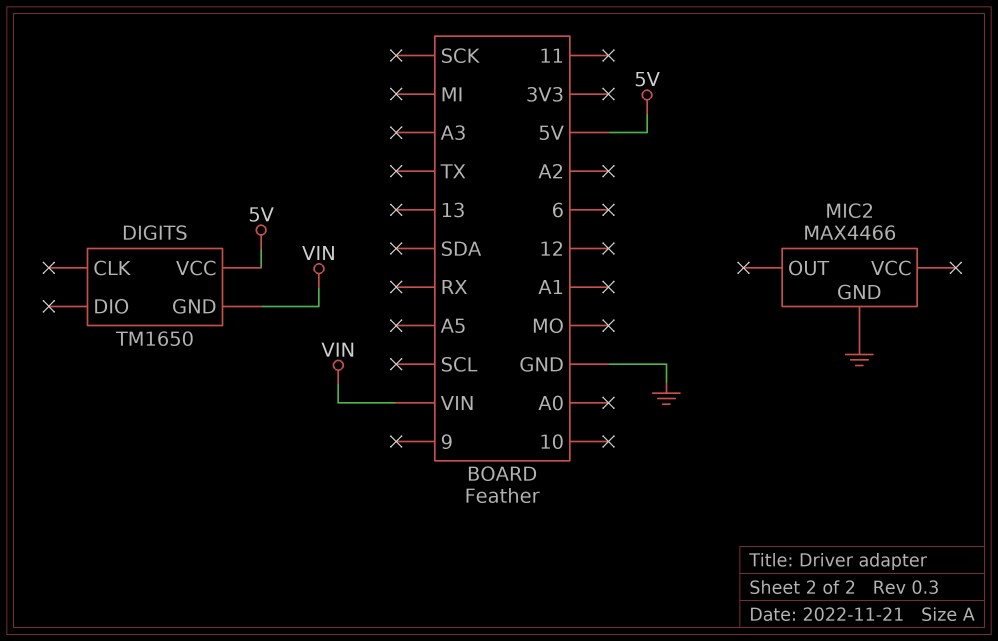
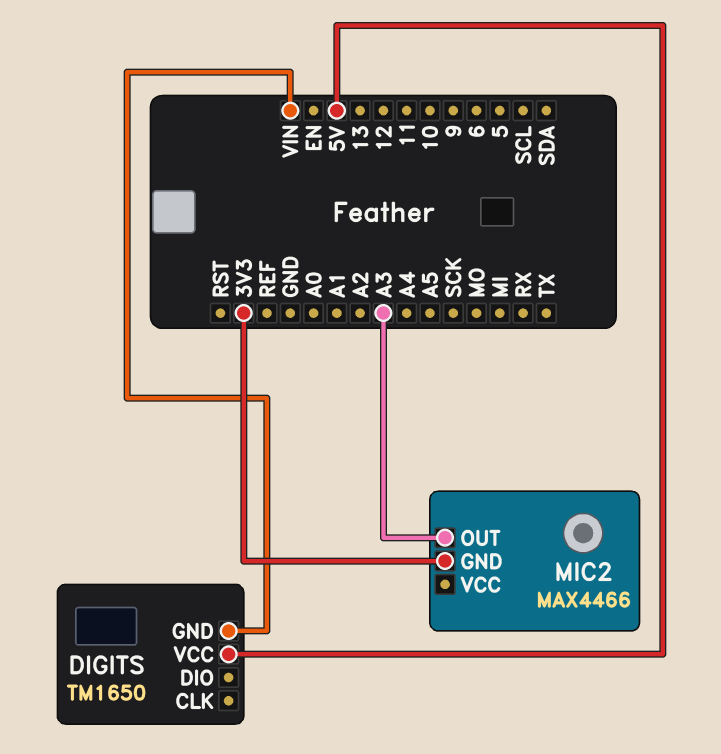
MIC2 pin GND: GND -> 3V3
MIC2 pin OUT: none -> A3

